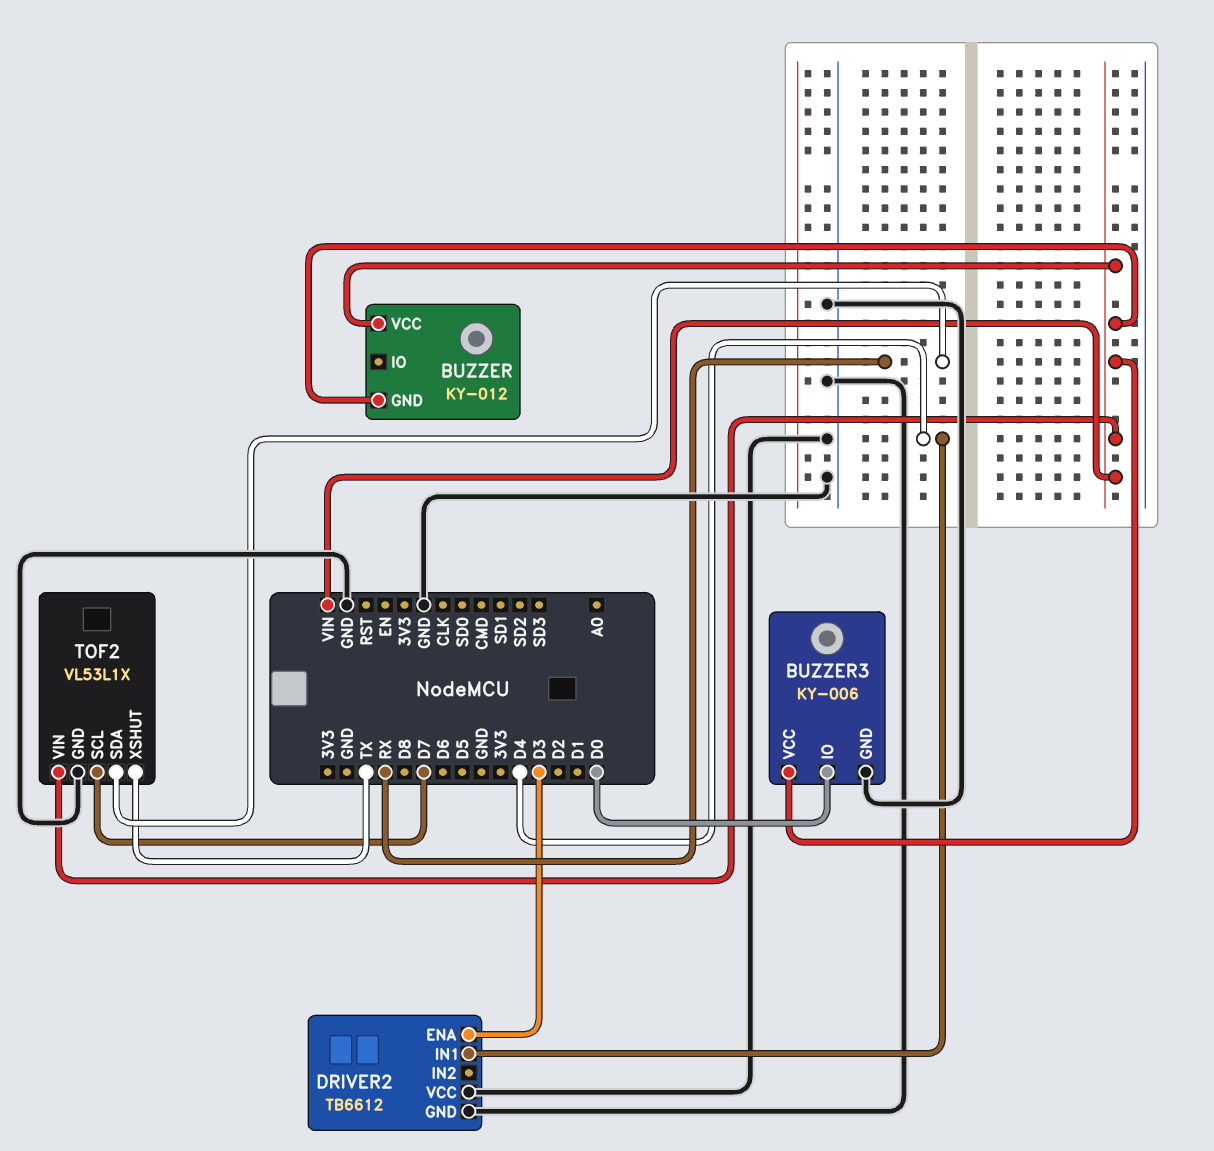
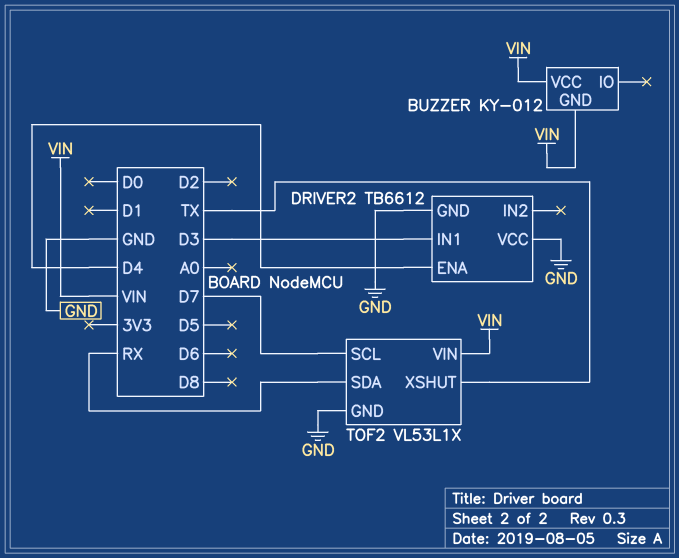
BUZZER3: KY-006 -> none
BUZZER3 pin GND: GND -> none
BUZZER3 pin IO: D0 -> none
BUZZER3 pin VCC: VIN -> none
DRIVER2 pin ENA: D3 -> D4
DRIVER2 pin IN1: D4 -> D3

